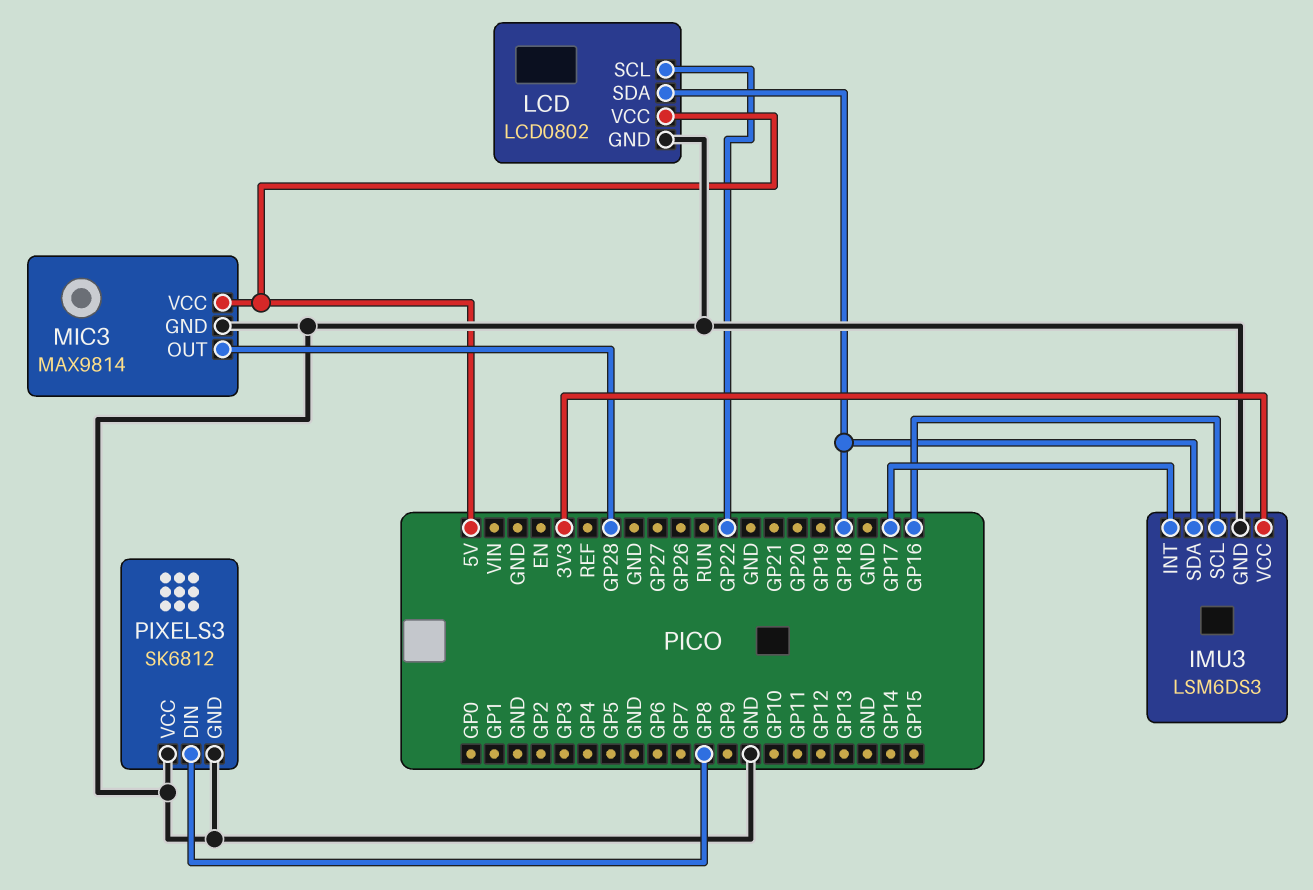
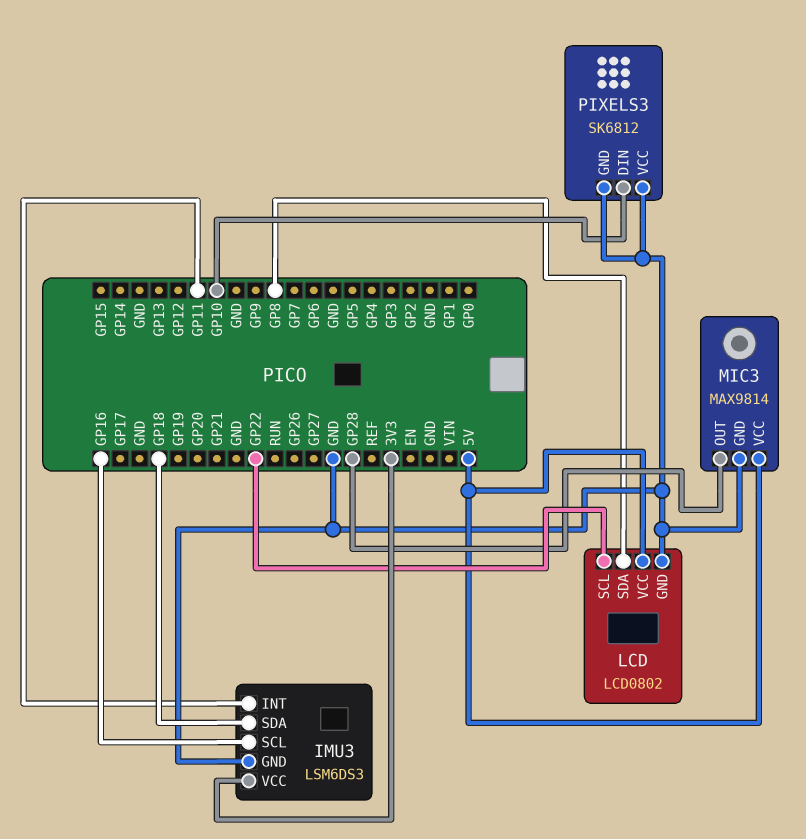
IMU3 pin INT: GP17 -> GP11
LCD pin SDA: GP18 -> GP8
PIXELS3 pin DIN: GP8 -> GP10

